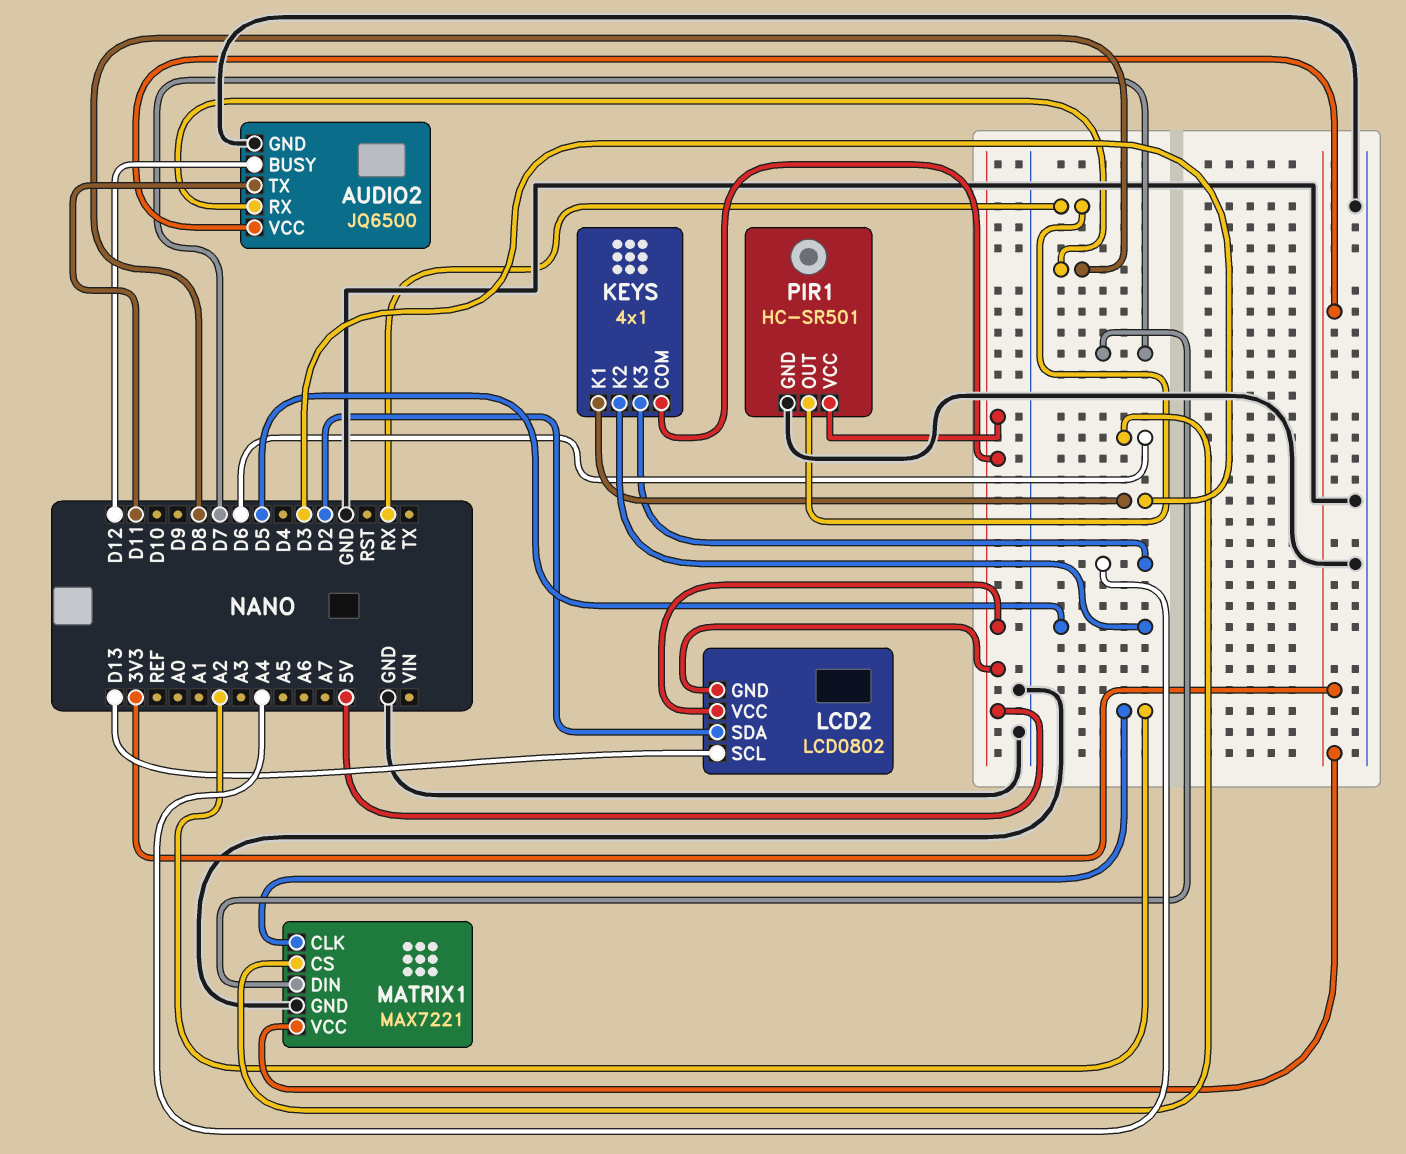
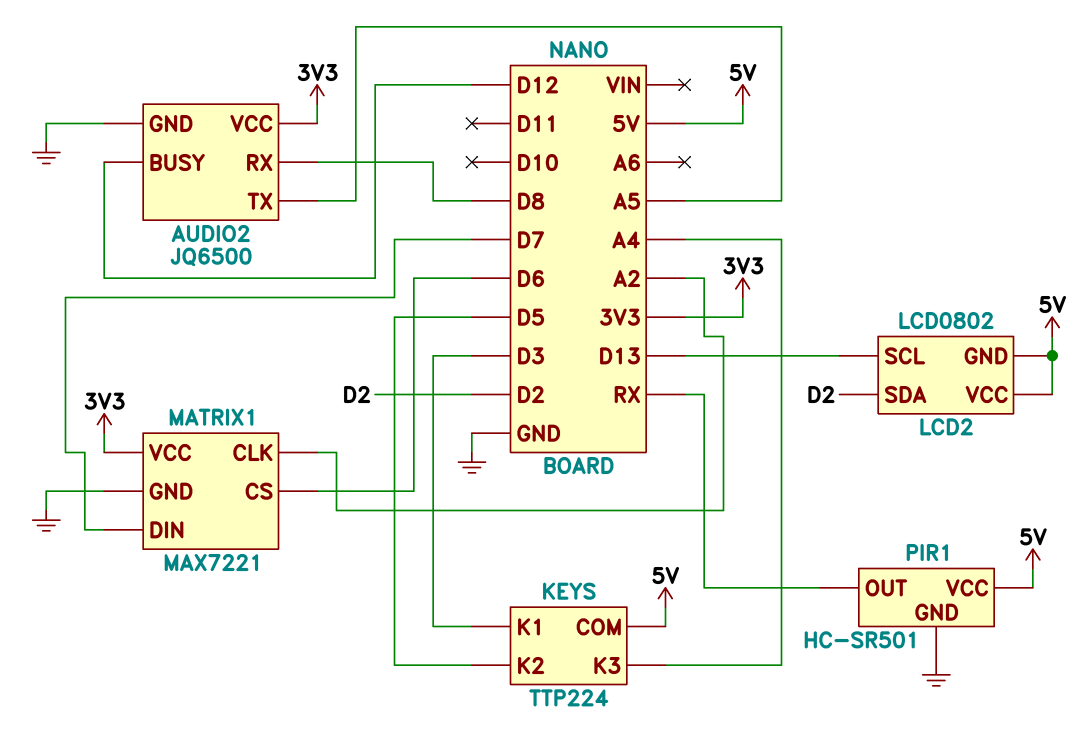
AUDIO2 pin TX: D11 -> A5
KEYS: 4x1 -> TTP224

